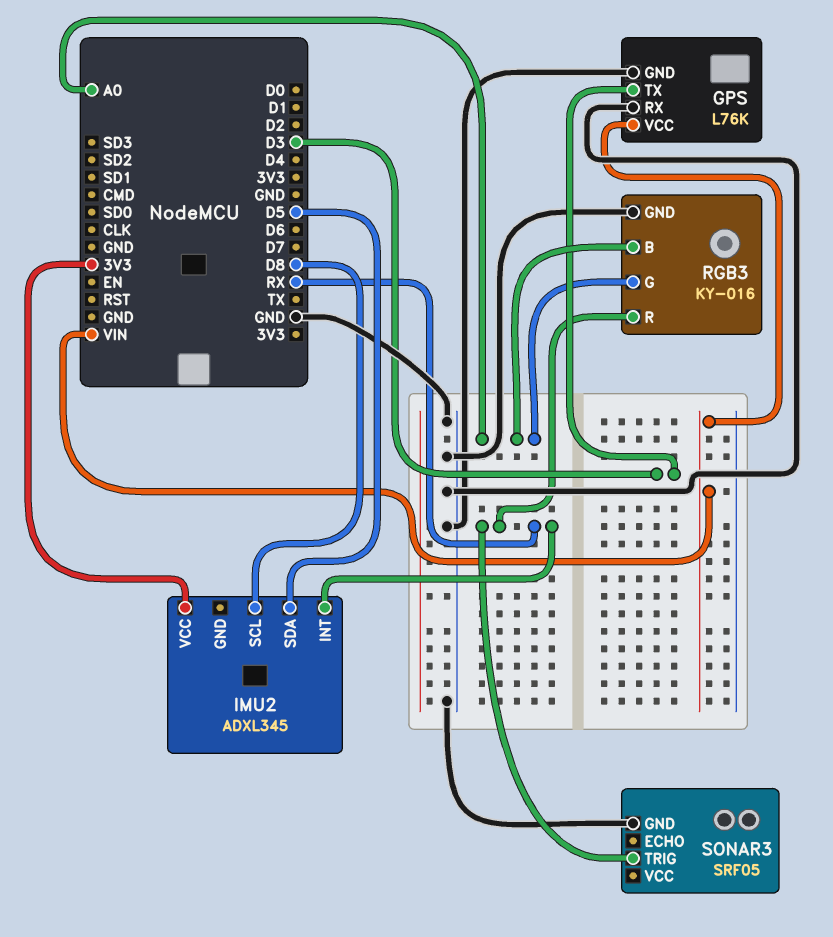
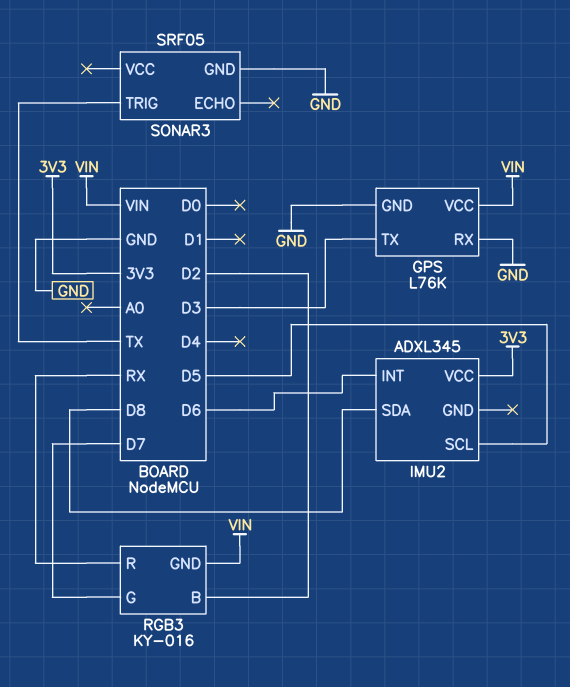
IMU2 pin INT: RX -> D6
IMU2 pin SCL: D8 -> D5
IMU2 pin SDA: D5 -> D8
RGB3 pin B: A0 -> D2
RGB3 pin G: A0 -> D7
RGB3 pin GND: GND -> VIN
SONAR3 pin TRIG: RX -> TX

